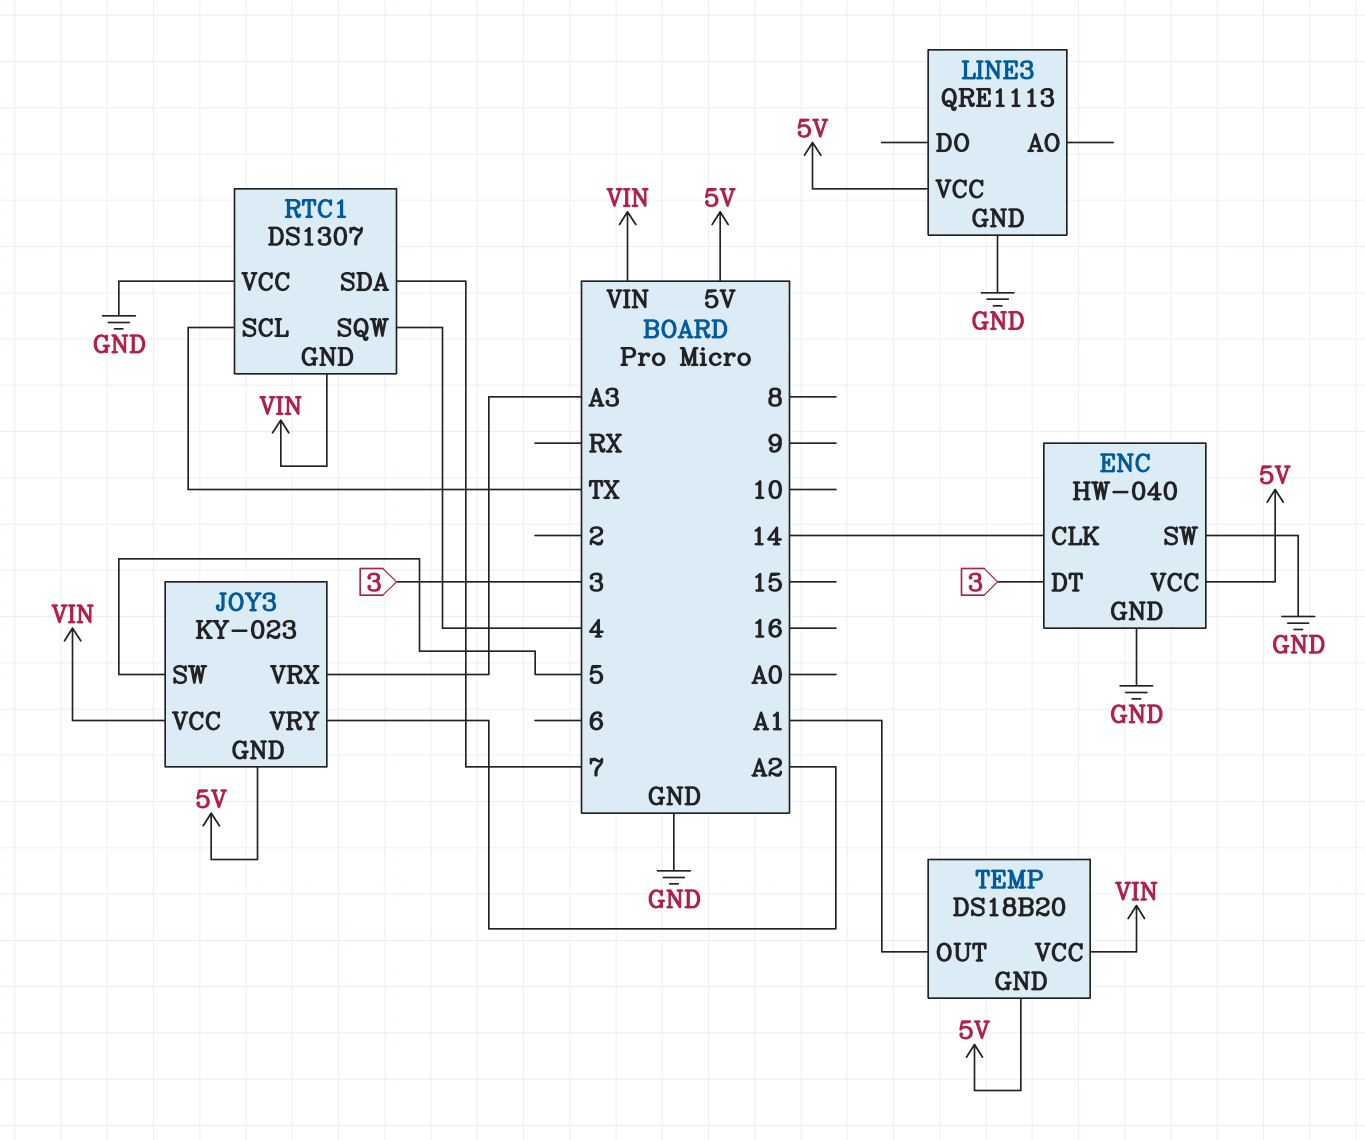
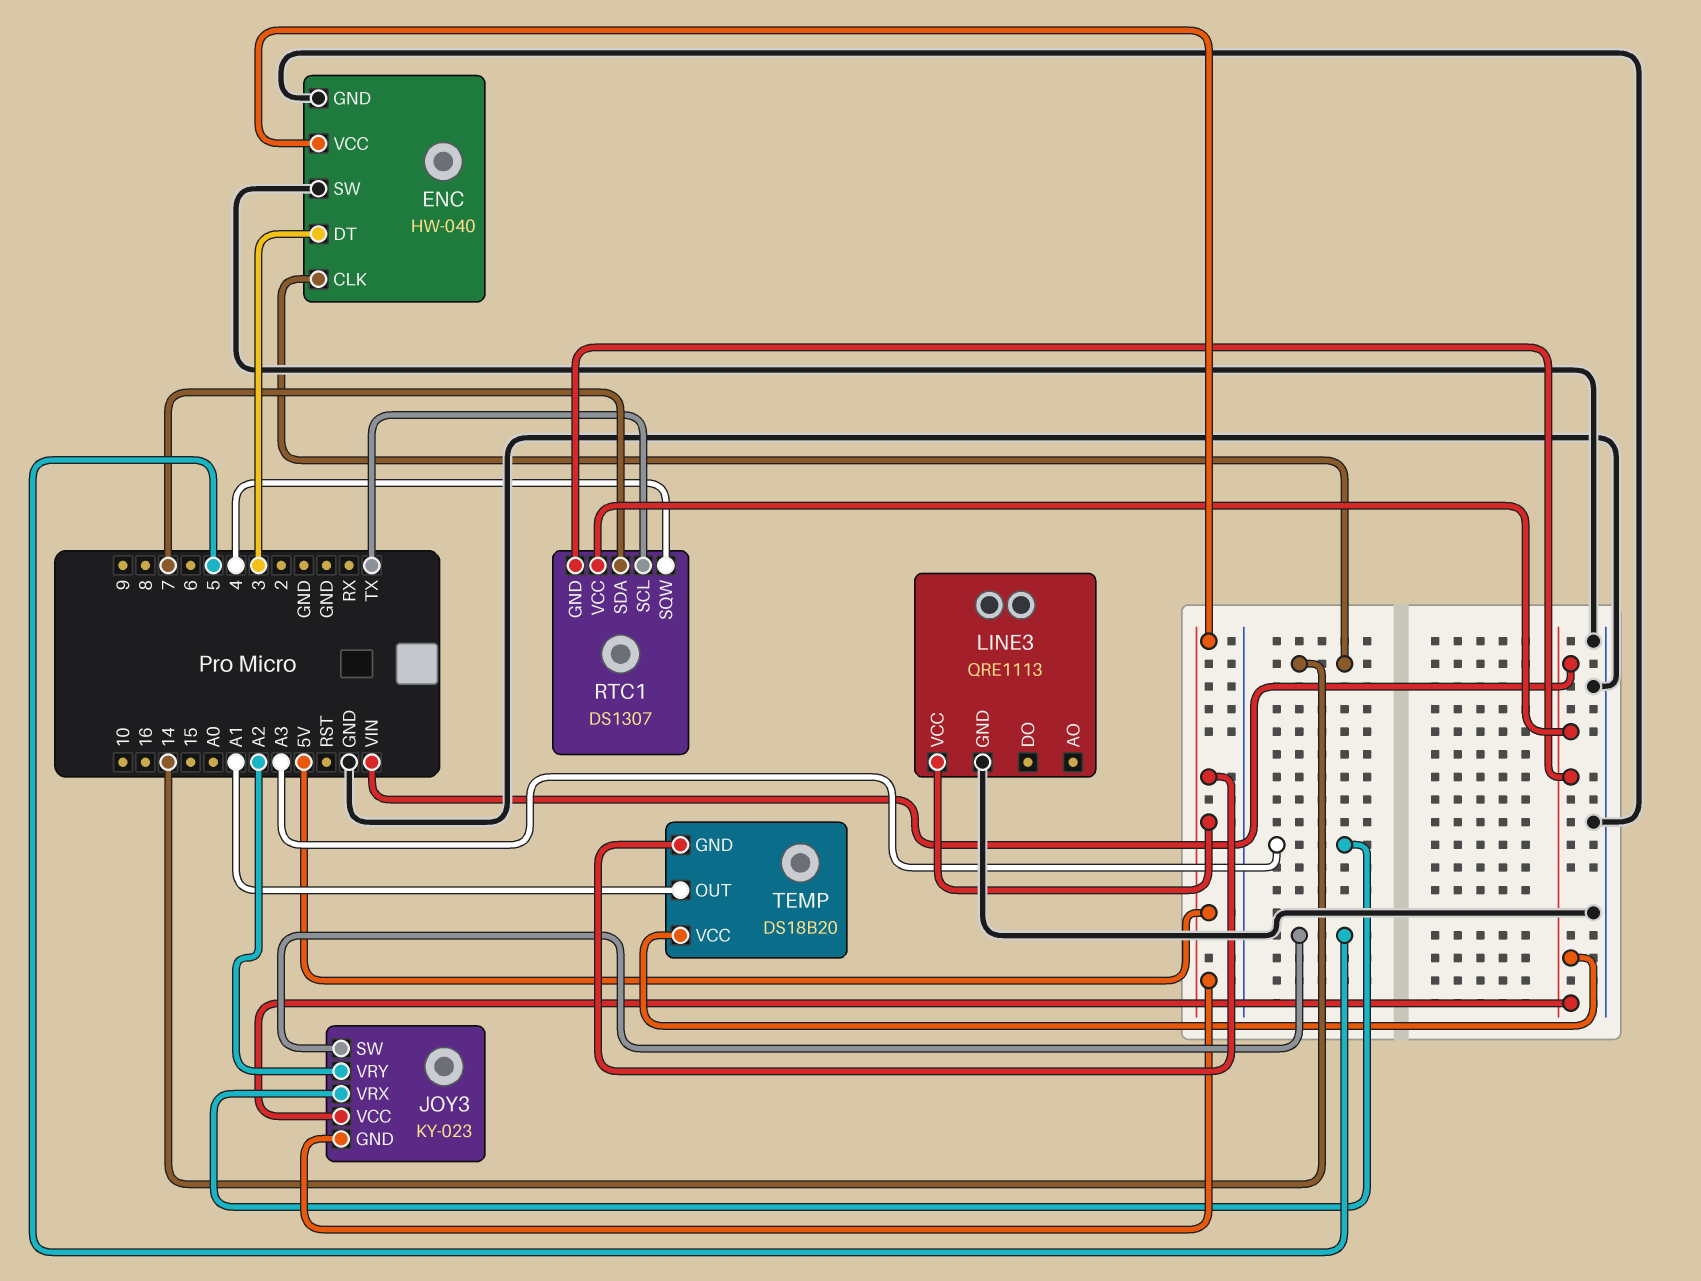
RTC1 pin VCC: GND -> VIN

